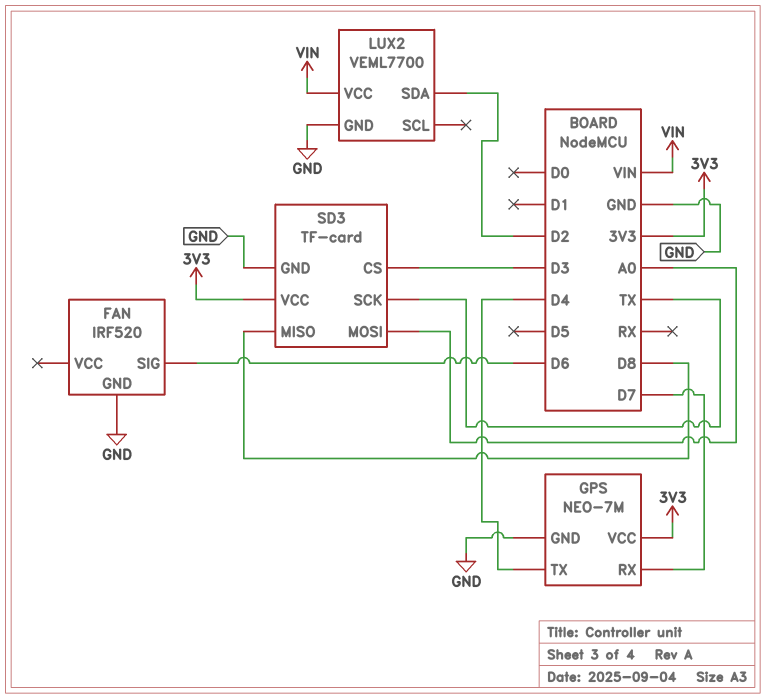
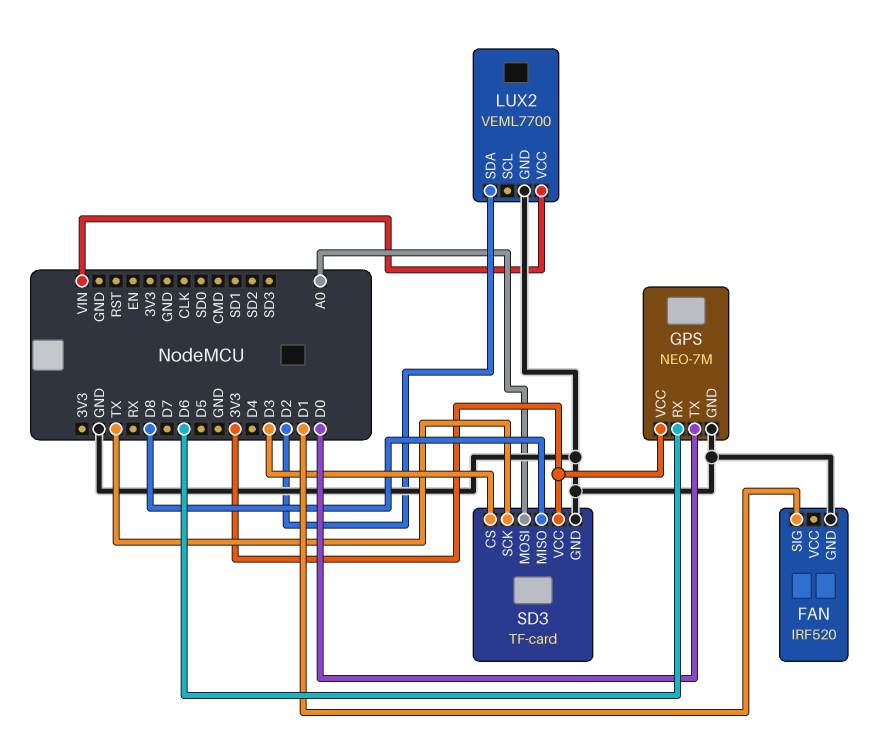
FAN pin SIG: D6 -> D1
GPS pin RX: D7 -> D6
GPS pin TX: D4 -> D0

